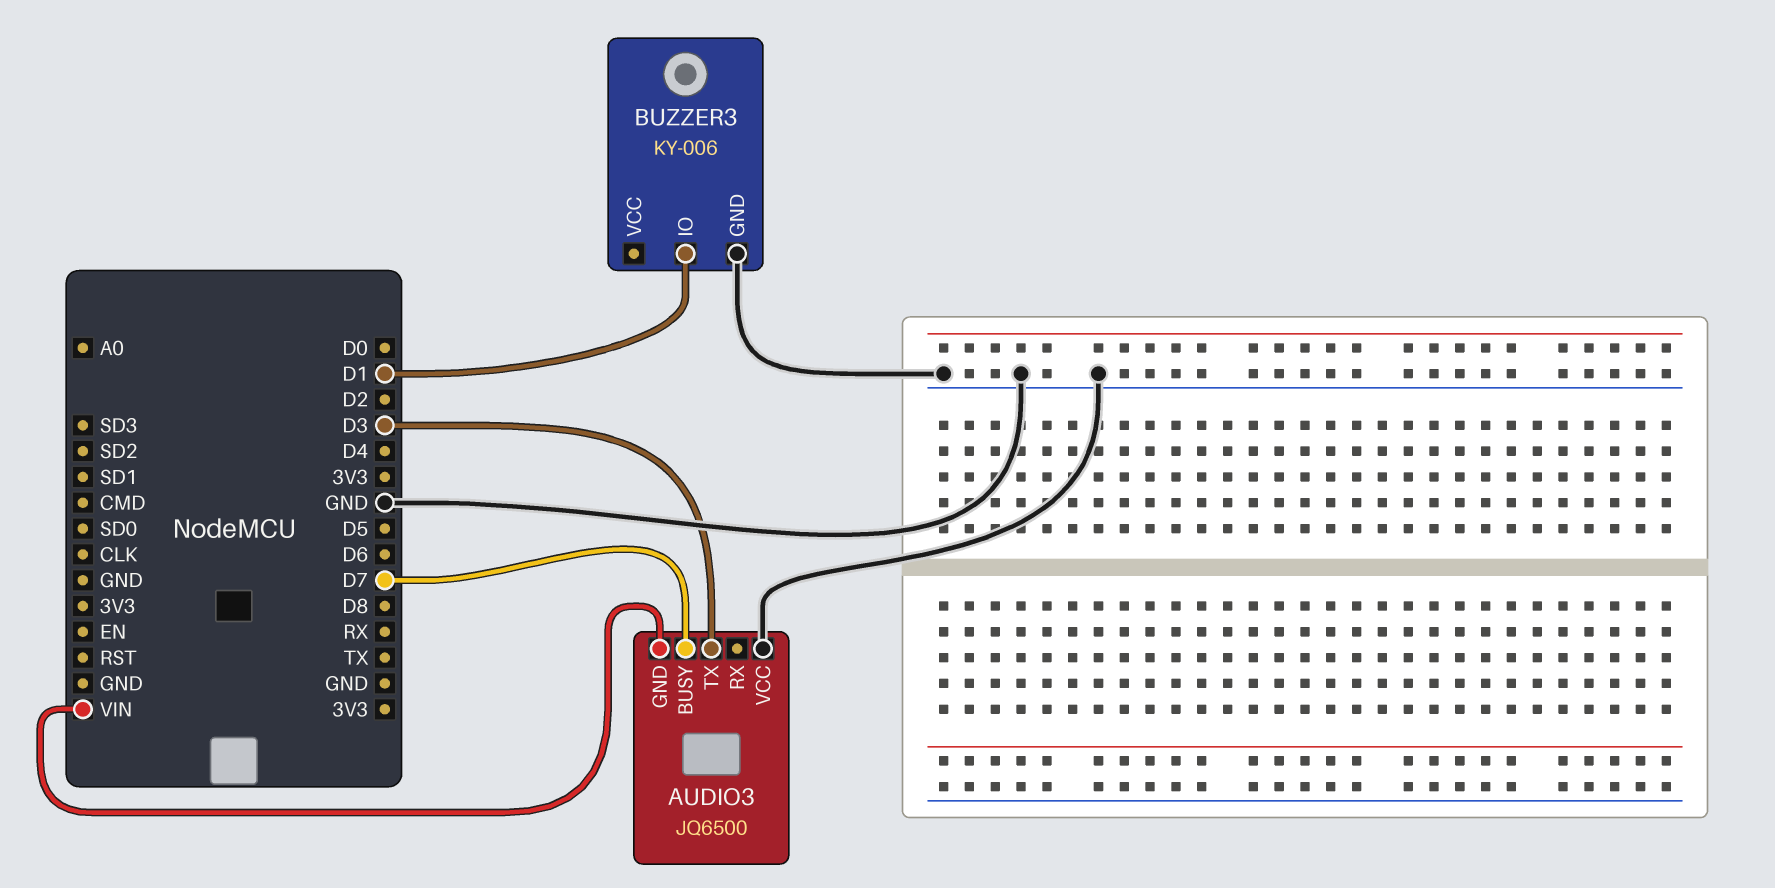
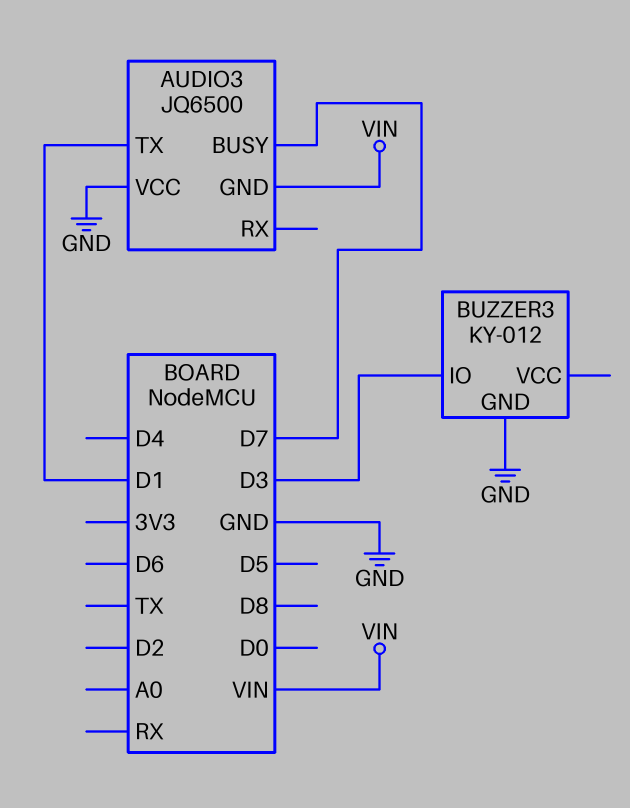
AUDIO3 pin TX: D3 -> D1
BUZZER3: KY-006 -> KY-012
BUZZER3 pin IO: D1 -> D3

